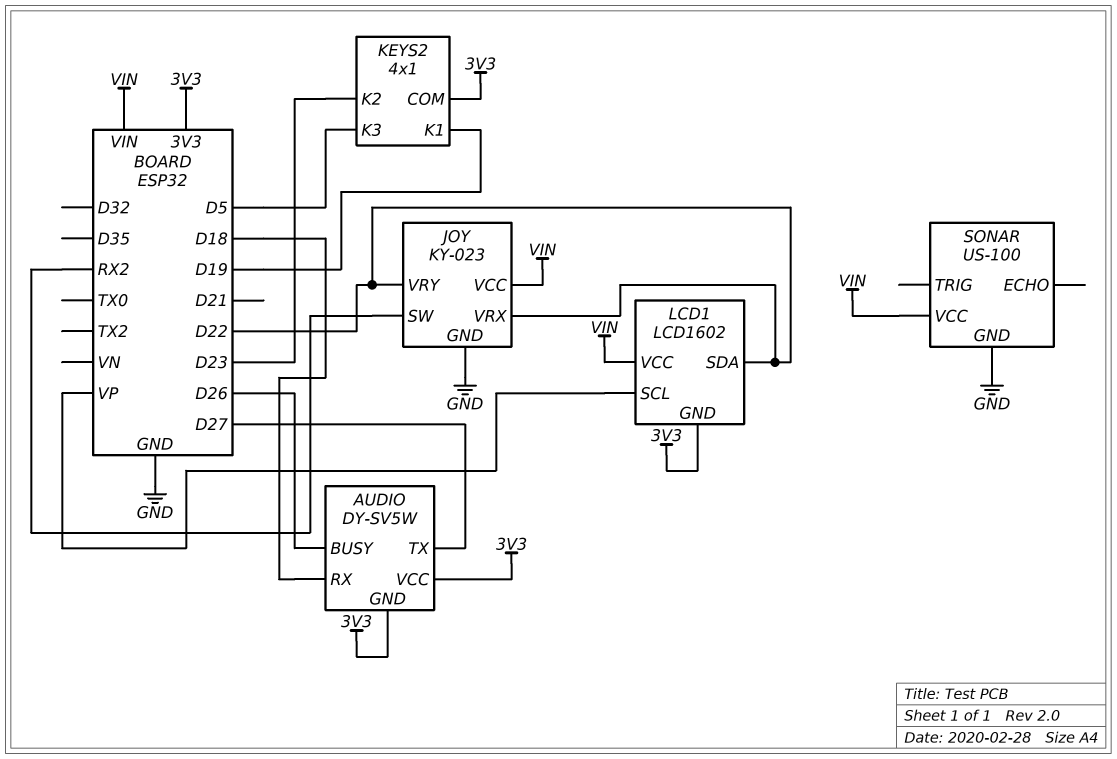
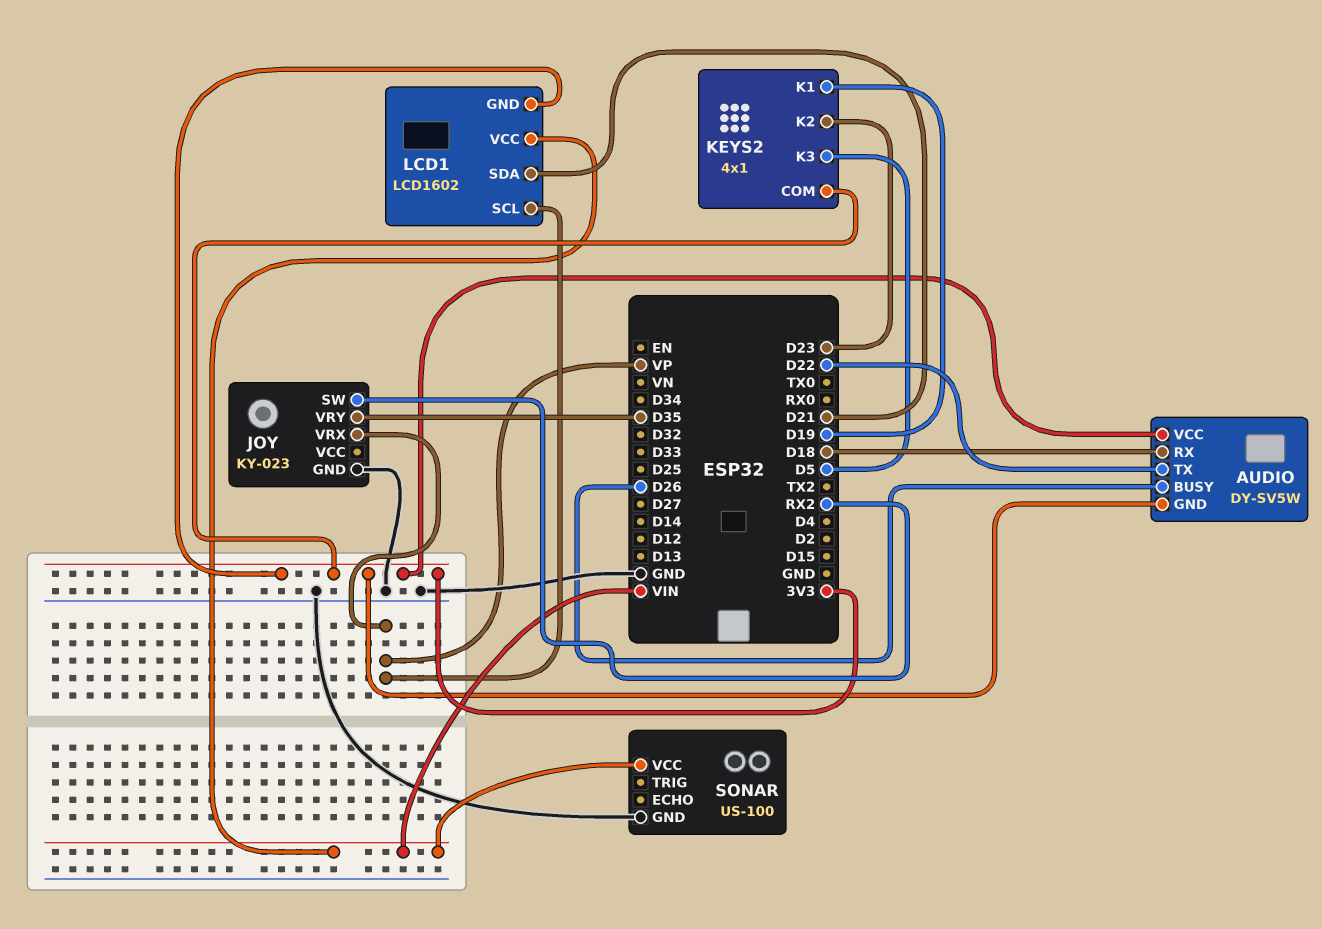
AUDIO pin TX: D27 -> D22
JOY pin VCC: VIN -> none
JOY pin VRX: D22 -> VP
JOY pin VRY: D22 -> D35
LCD1 pin SDA: D22 -> D21

